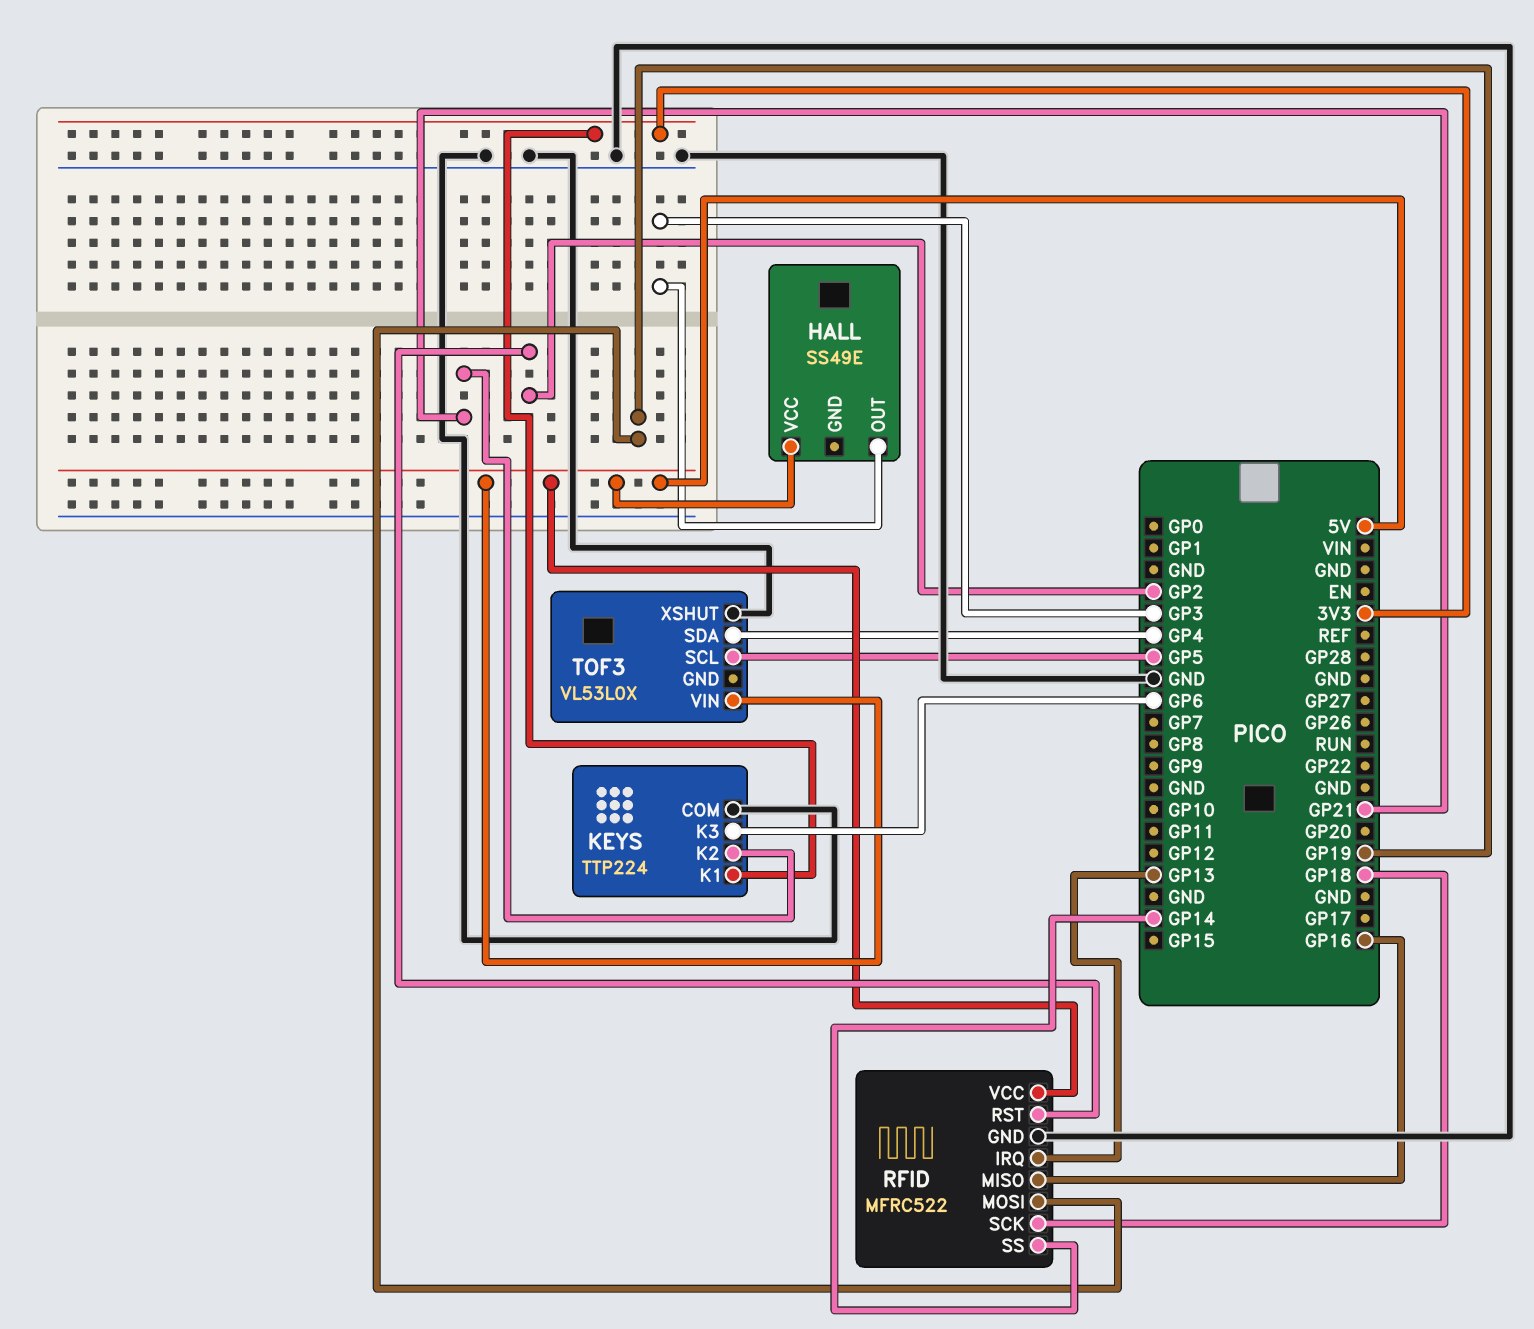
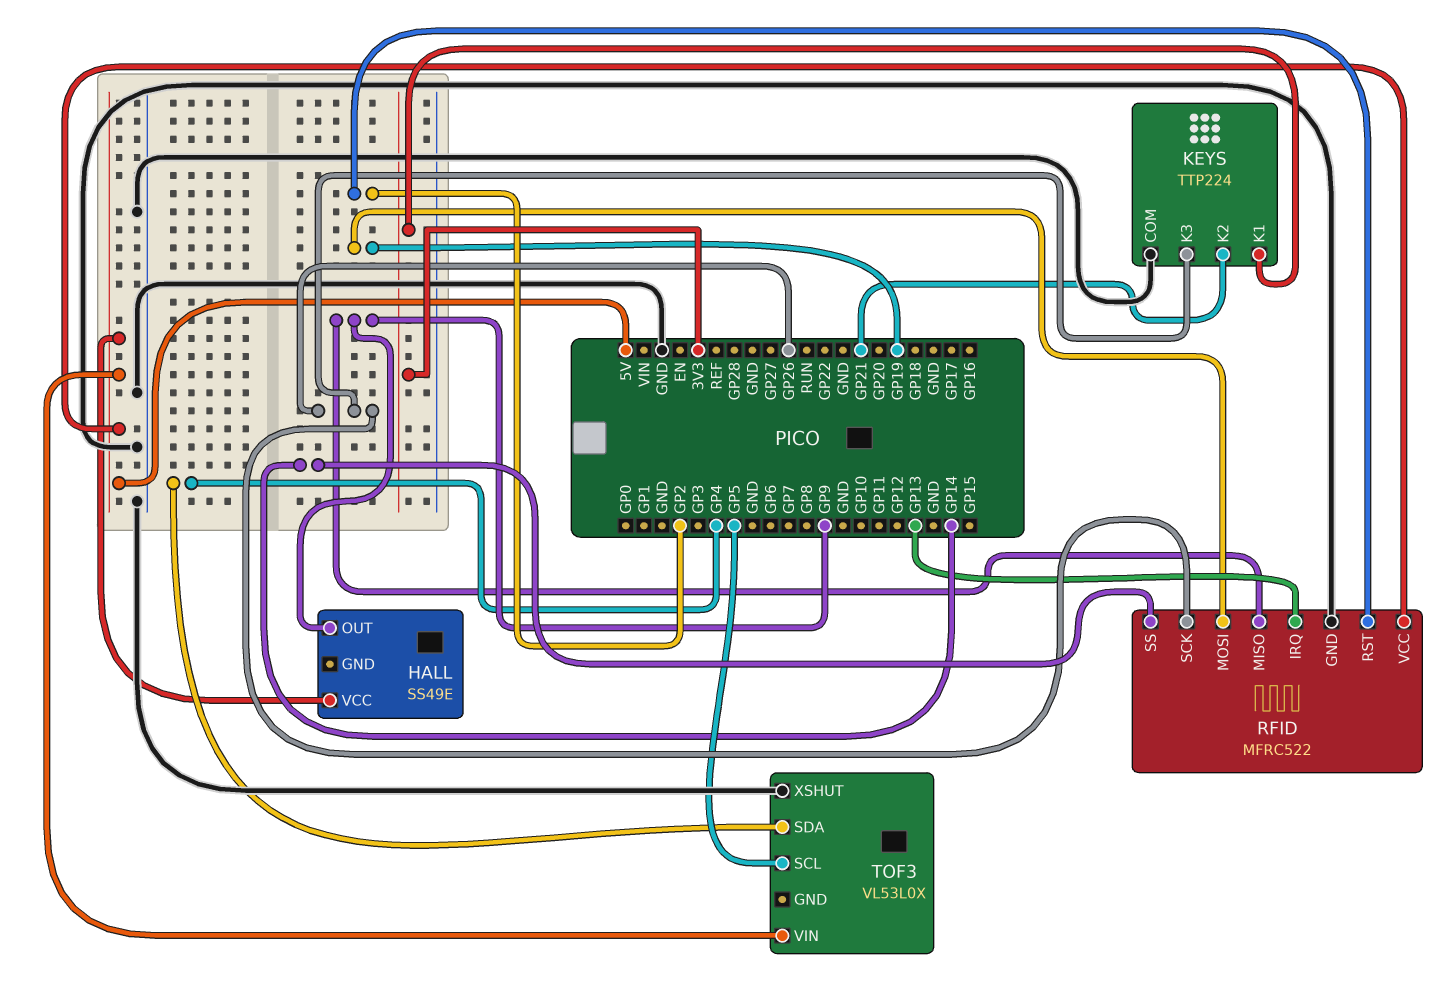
HALL pin OUT: GP3 -> GP9
KEYS pin K3: GP6 -> GP26
RFID pin MISO: GP16 -> GP9
RFID pin SCK: GP18 -> GP26

